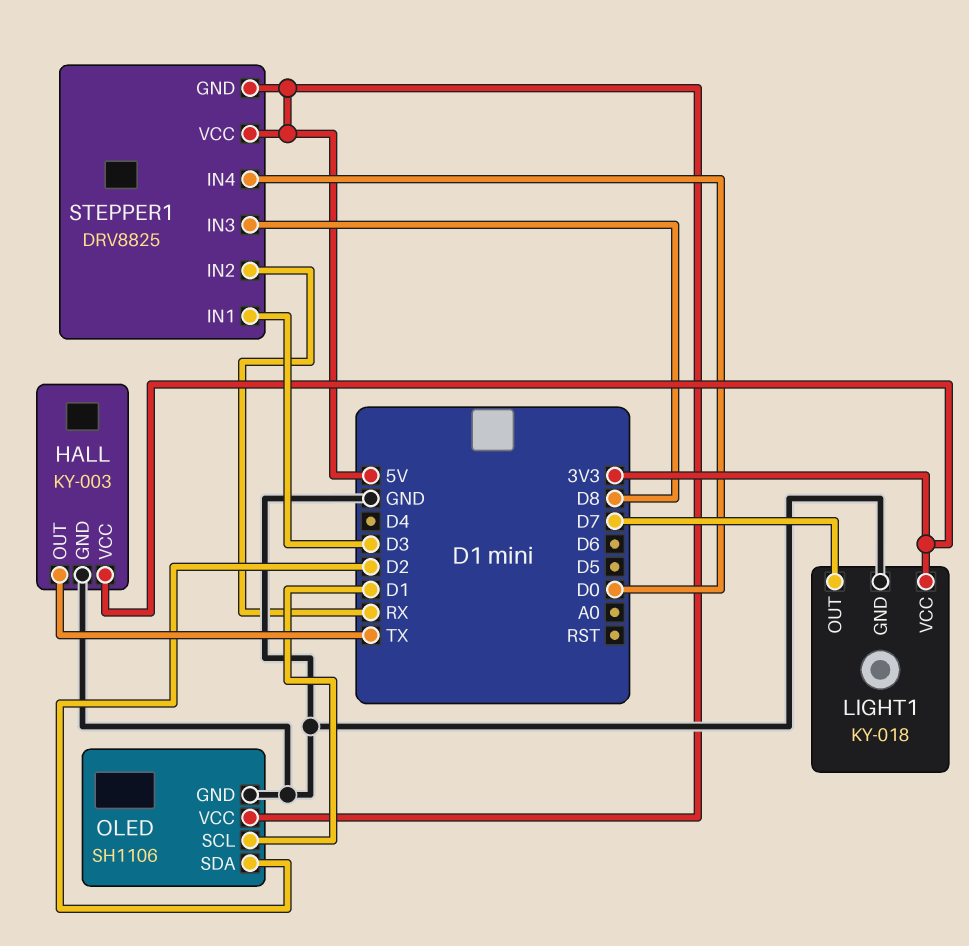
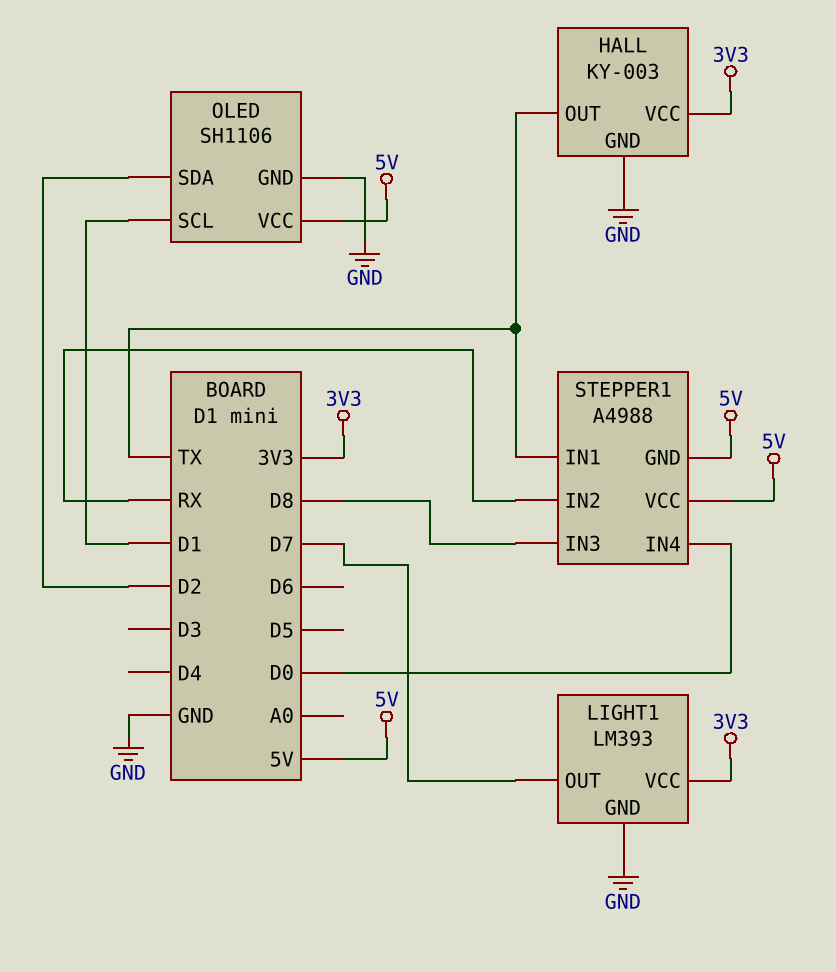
LIGHT1: KY-018 -> LM393
STEPPER1: DRV8825 -> A4988
STEPPER1 pin IN1: D3 -> TX

